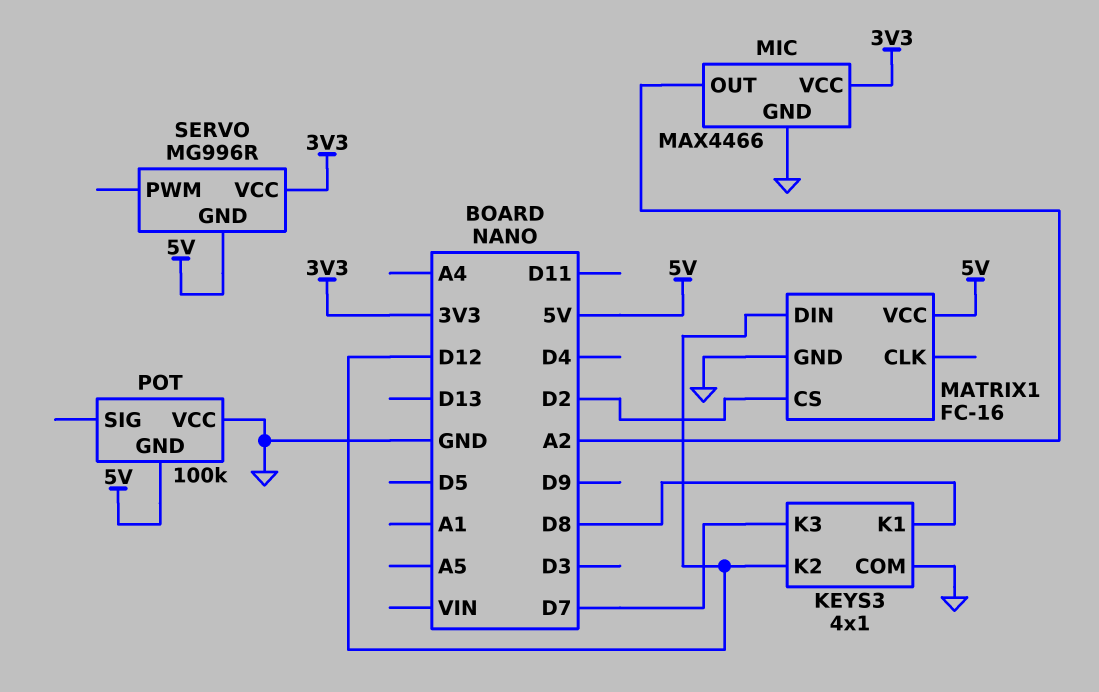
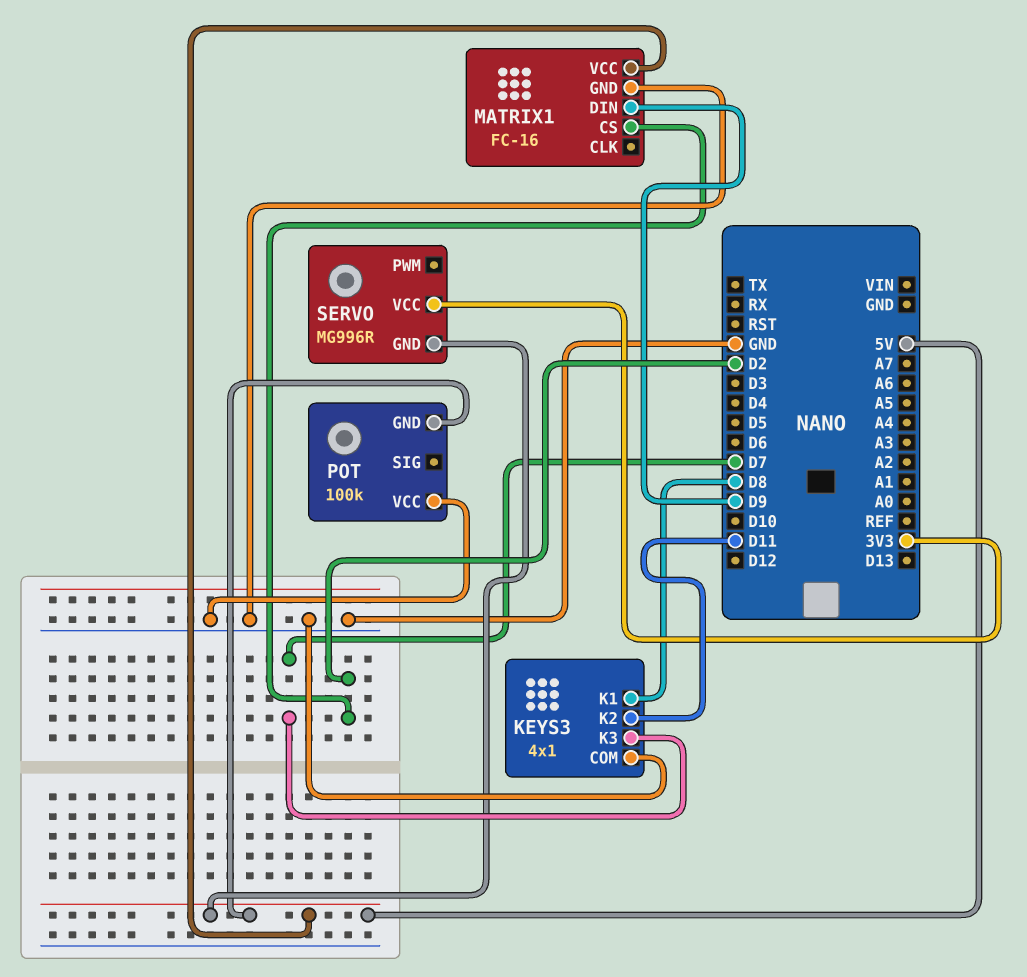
KEYS3 pin K2: D12 -> D11
MATRIX1 pin DIN: D12 -> D9
MIC: MAX4466 -> none
MIC pin GND: GND -> none
MIC pin OUT: A2 -> none
MIC pin VCC: 3V3 -> none

